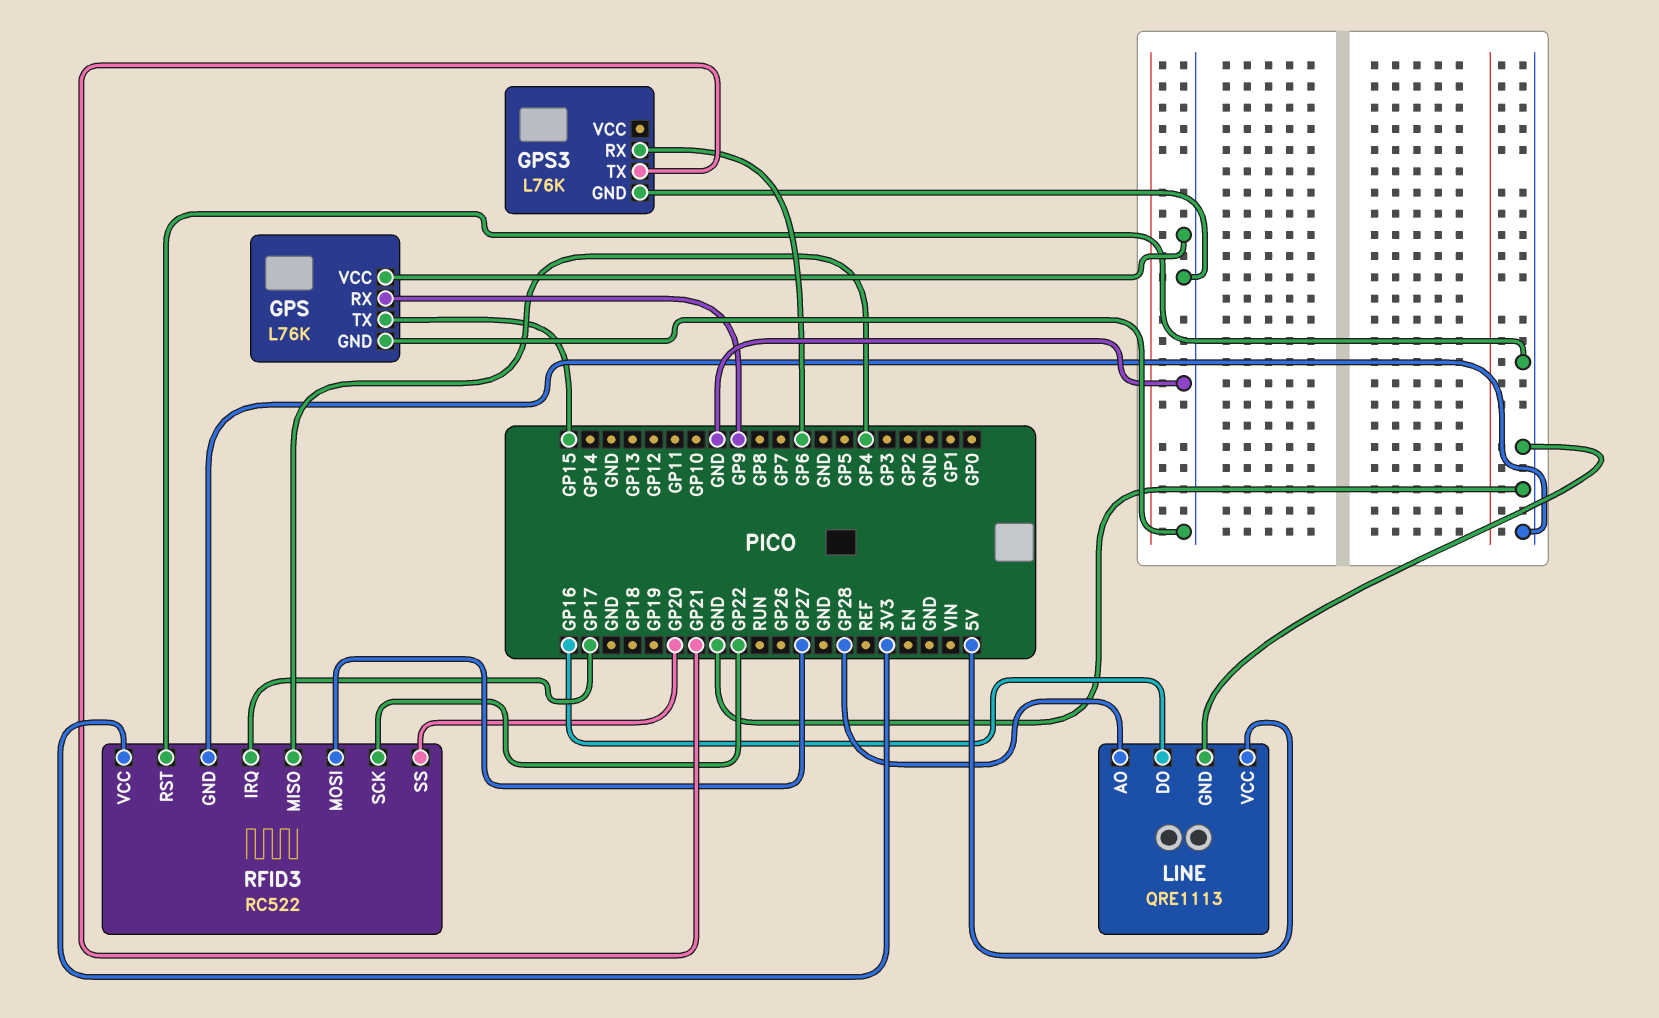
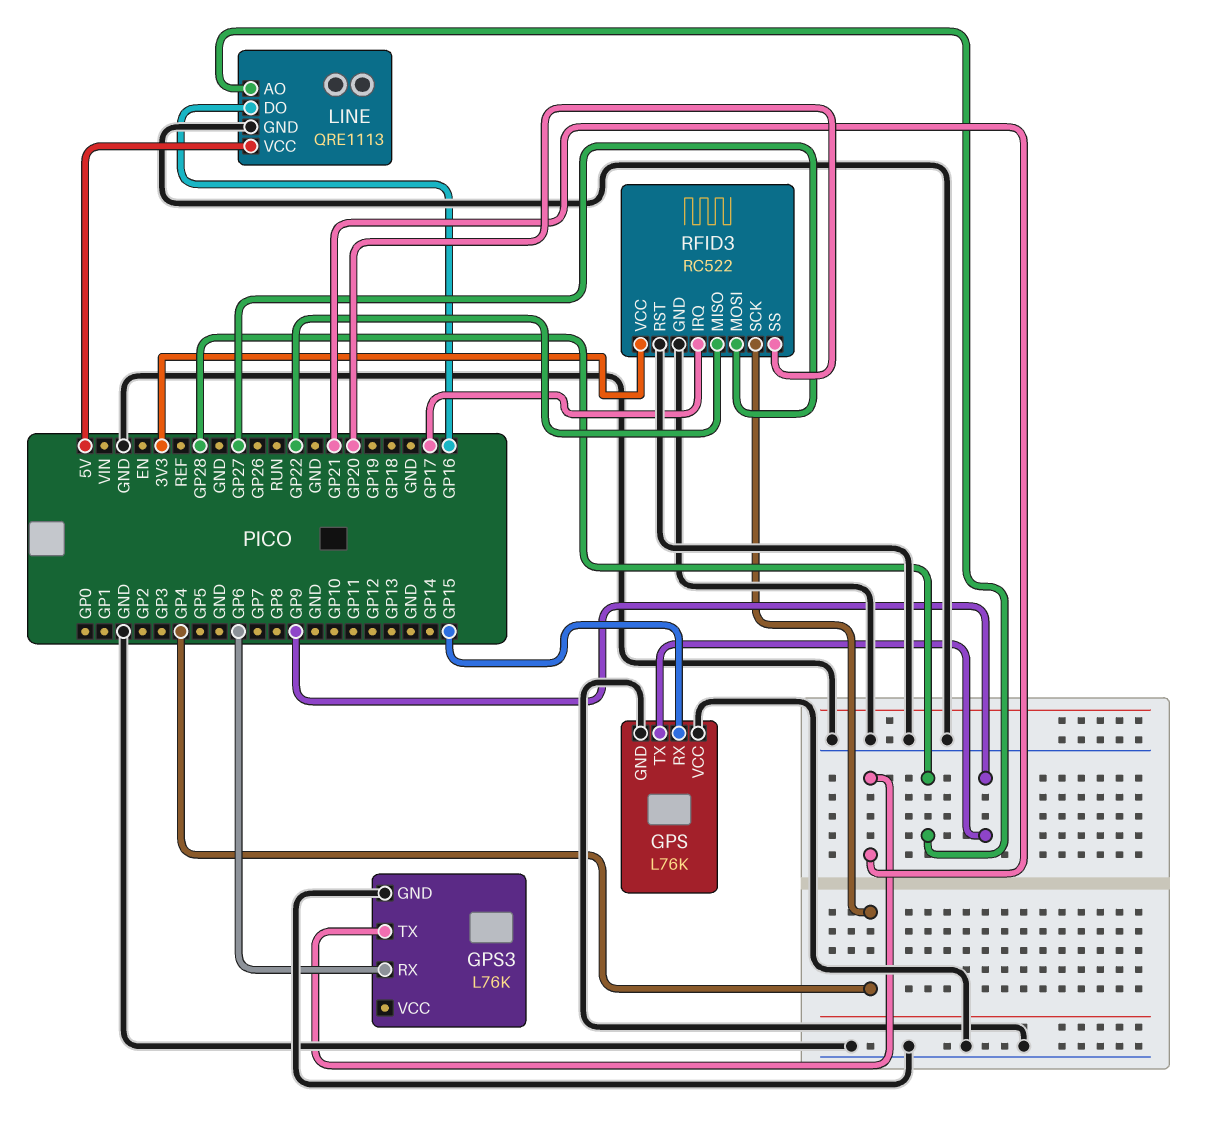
GPS pin RX: GP9 -> GP15
GPS pin TX: GP15 -> GP9
RFID3 pin MISO: GP4 -> GP22
RFID3 pin SCK: GP22 -> GP4

